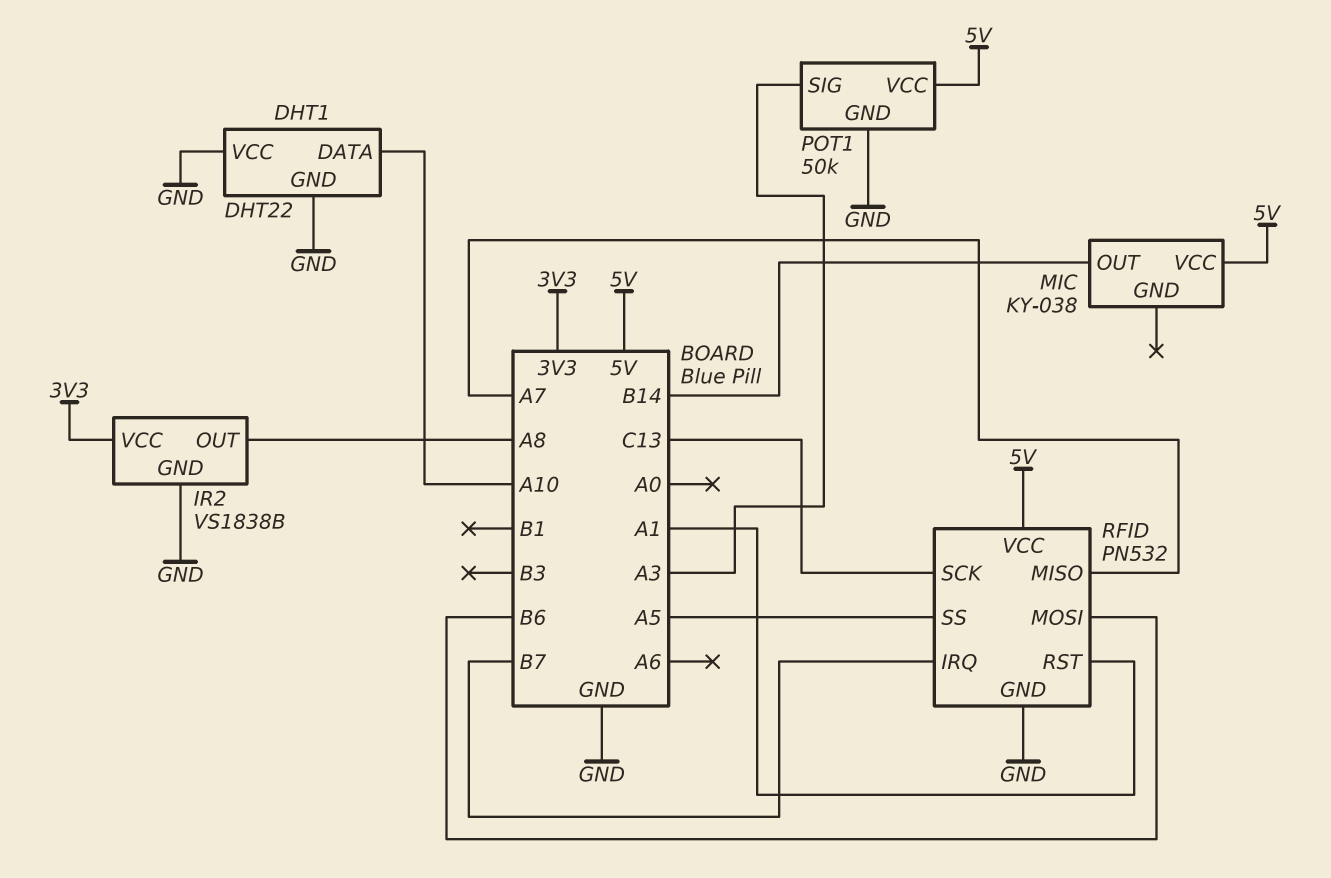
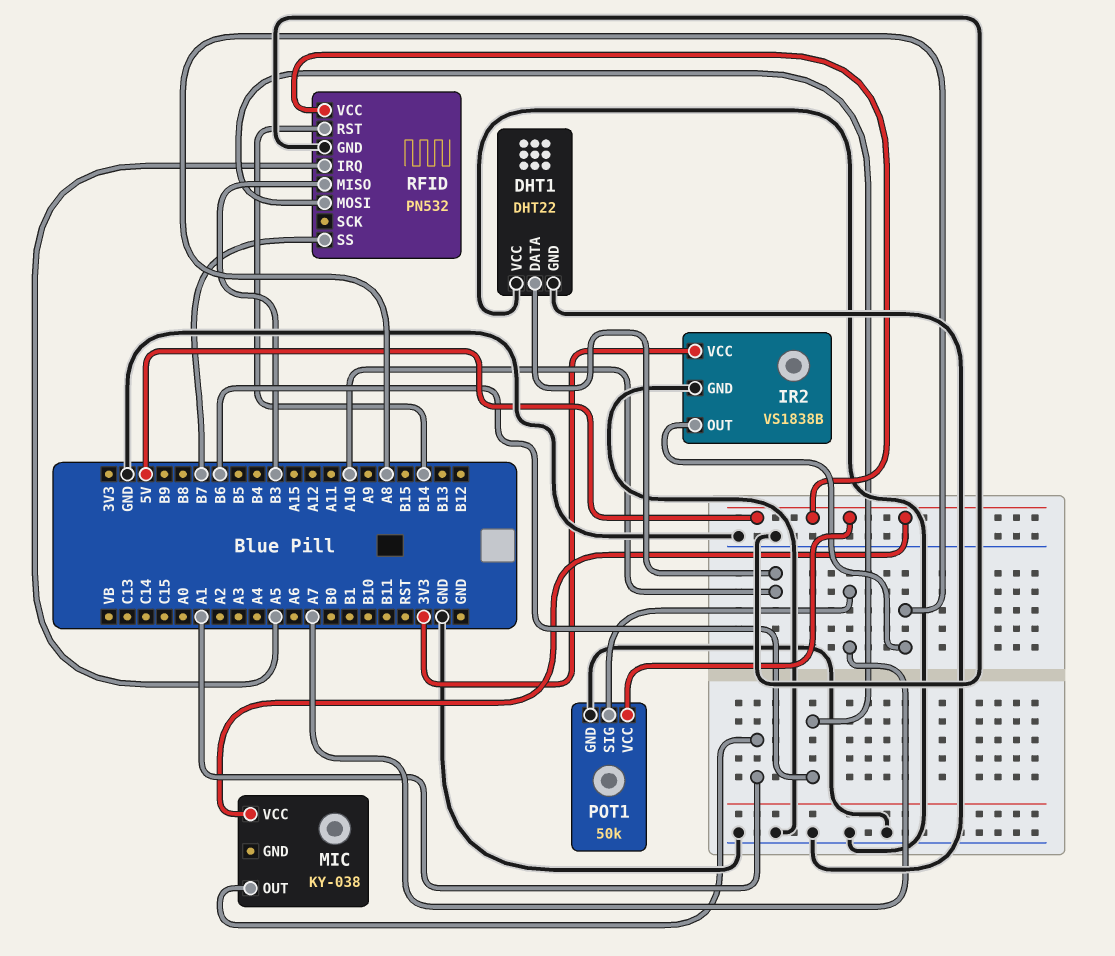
MIC pin OUT: B14 -> A1
POT1 pin SIG: A3 -> A7
RFID pin IRQ: B7 -> A5
RFID pin MISO: A7 -> B3
RFID pin RST: A1 -> B14
RFID pin SCK: C13 -> none
RFID pin SS: A5 -> B7

